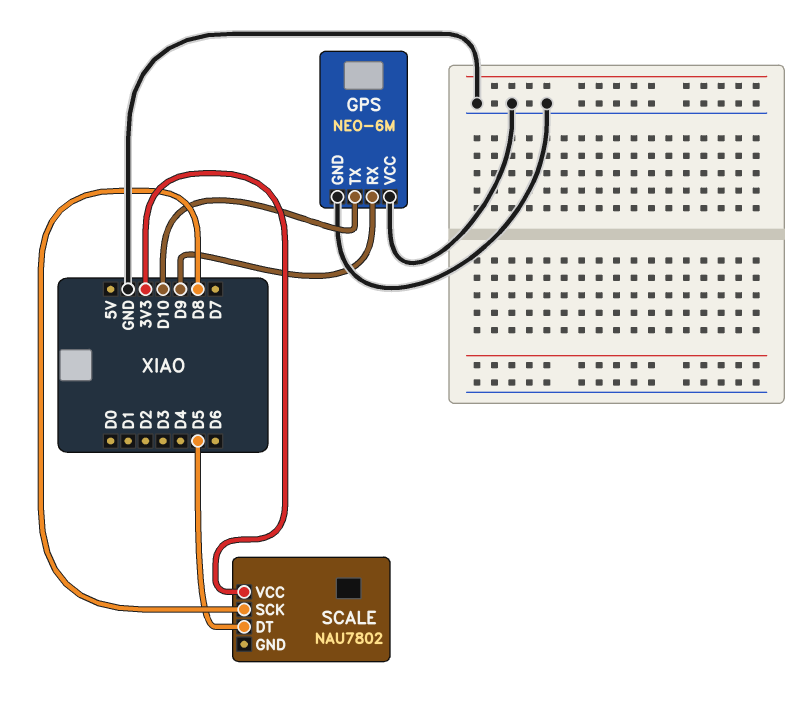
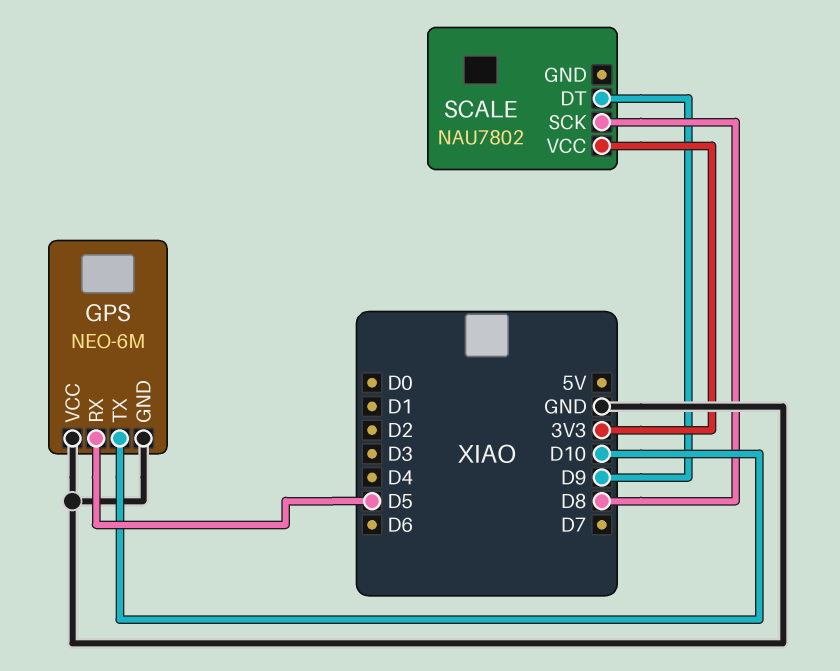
GPS pin RX: D9 -> D5
SCALE pin DT: D5 -> D9

